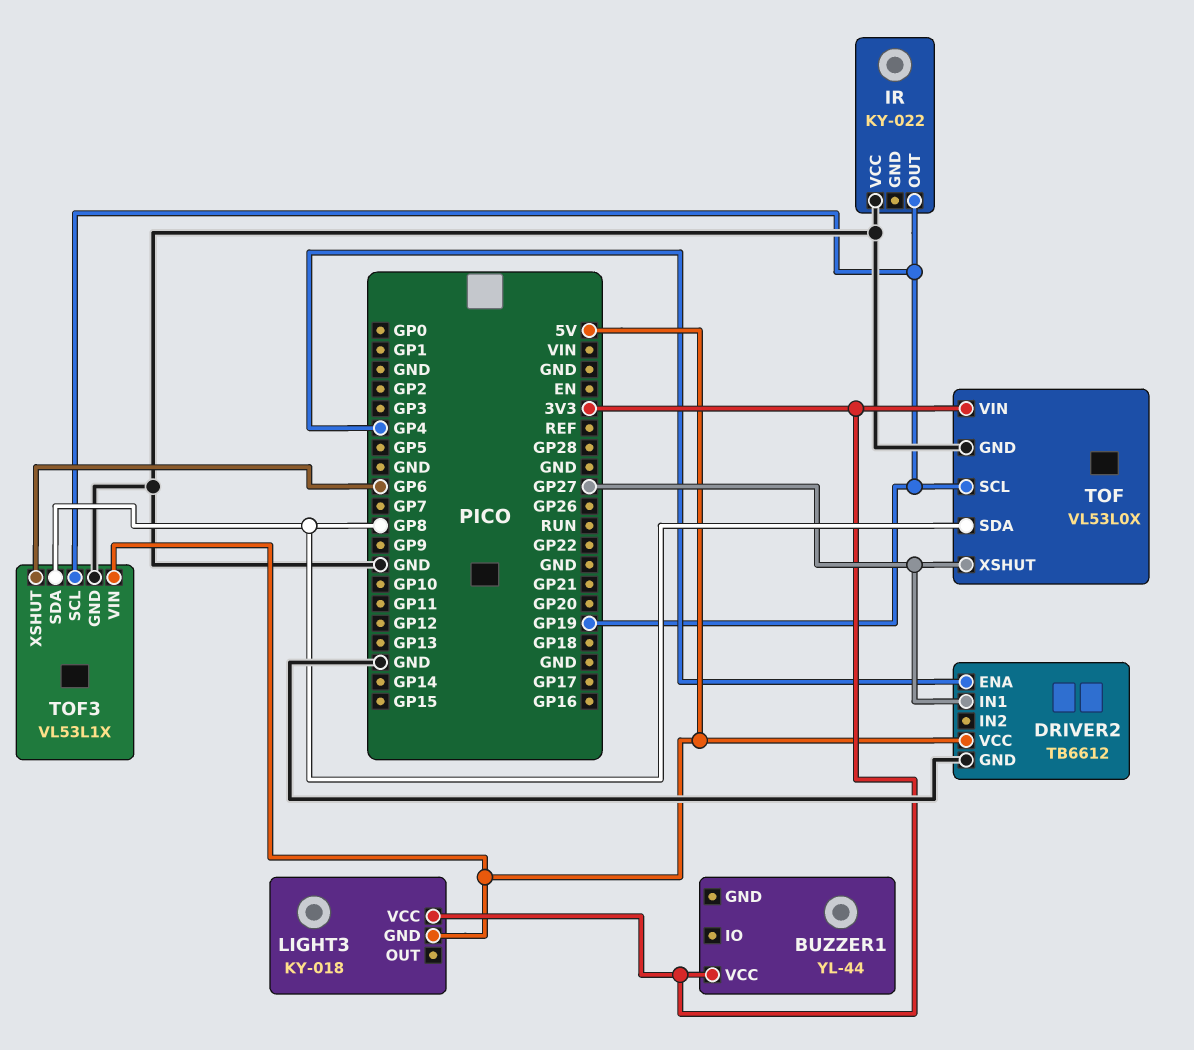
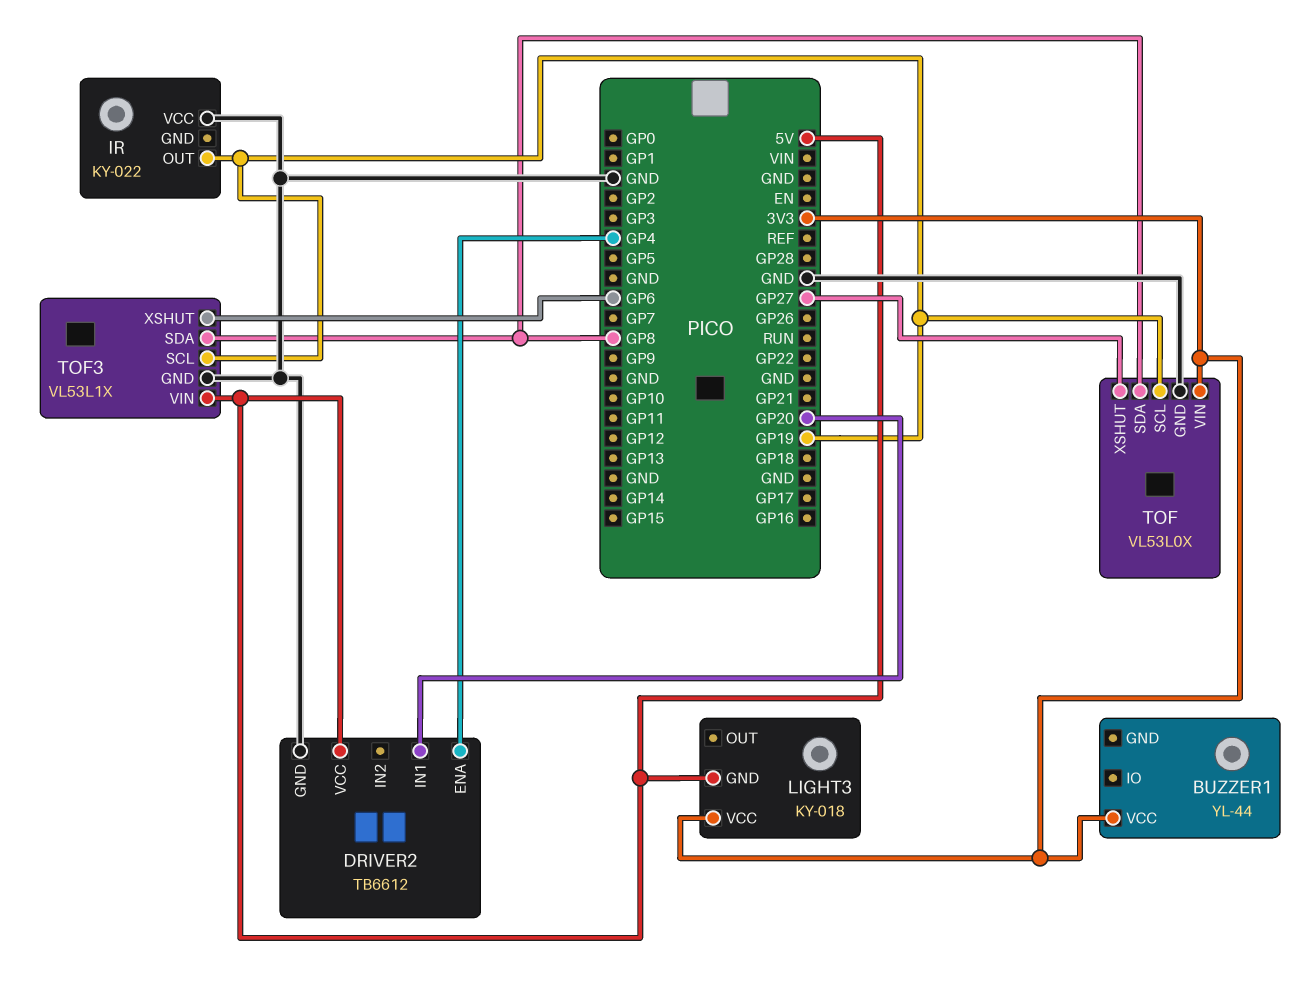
DRIVER2 pin IN1: GP27 -> GP20

